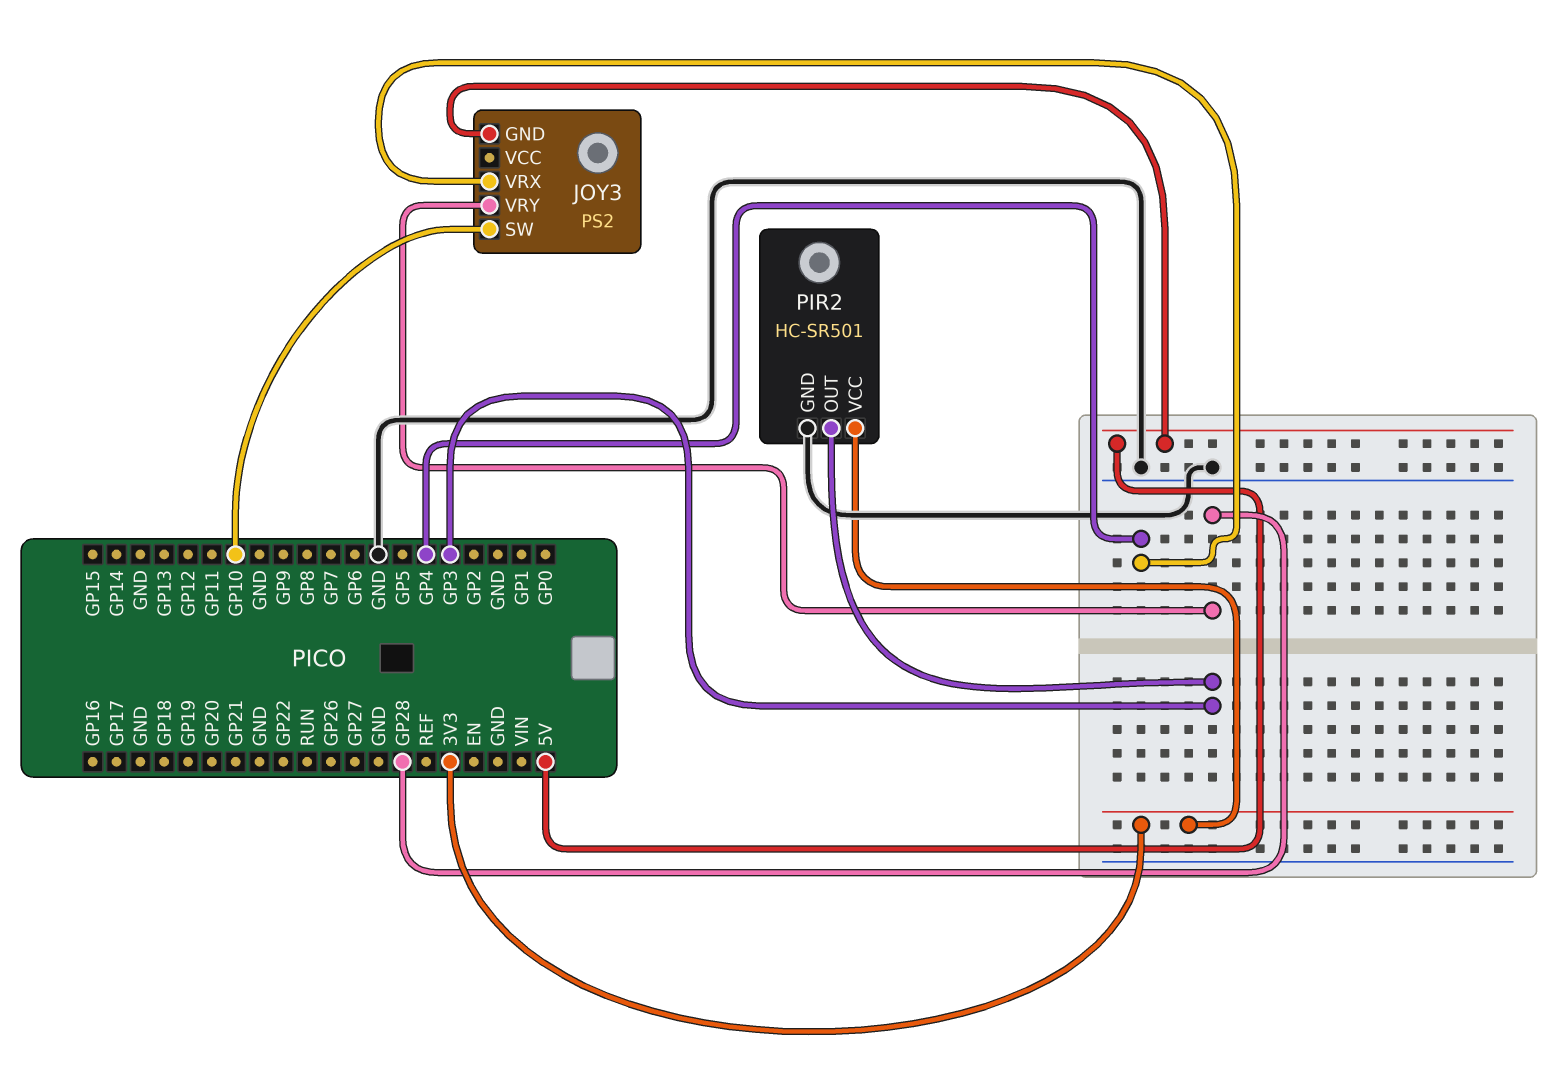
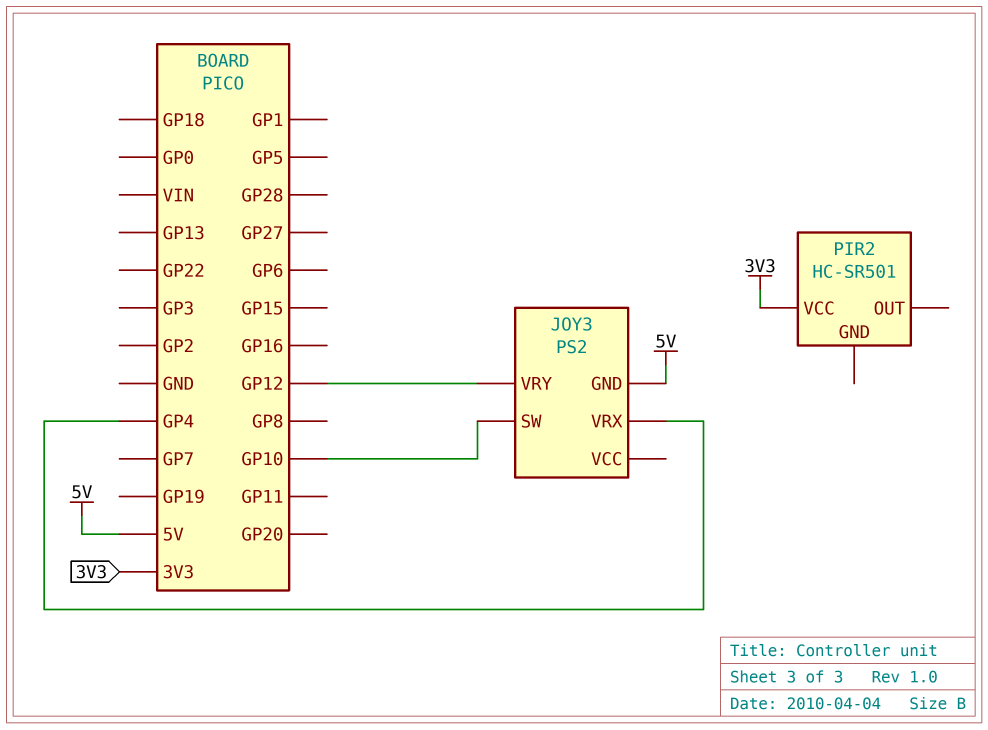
JOY3 pin VRY: GP28 -> GP12
PIR2 pin GND: GND -> none
PIR2 pin OUT: GP3 -> none

